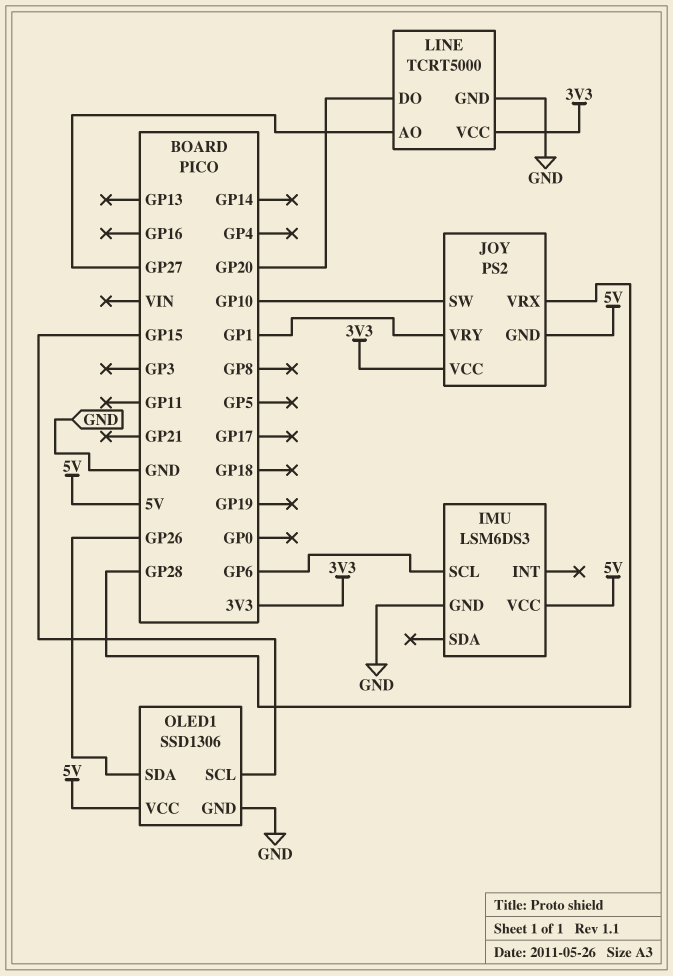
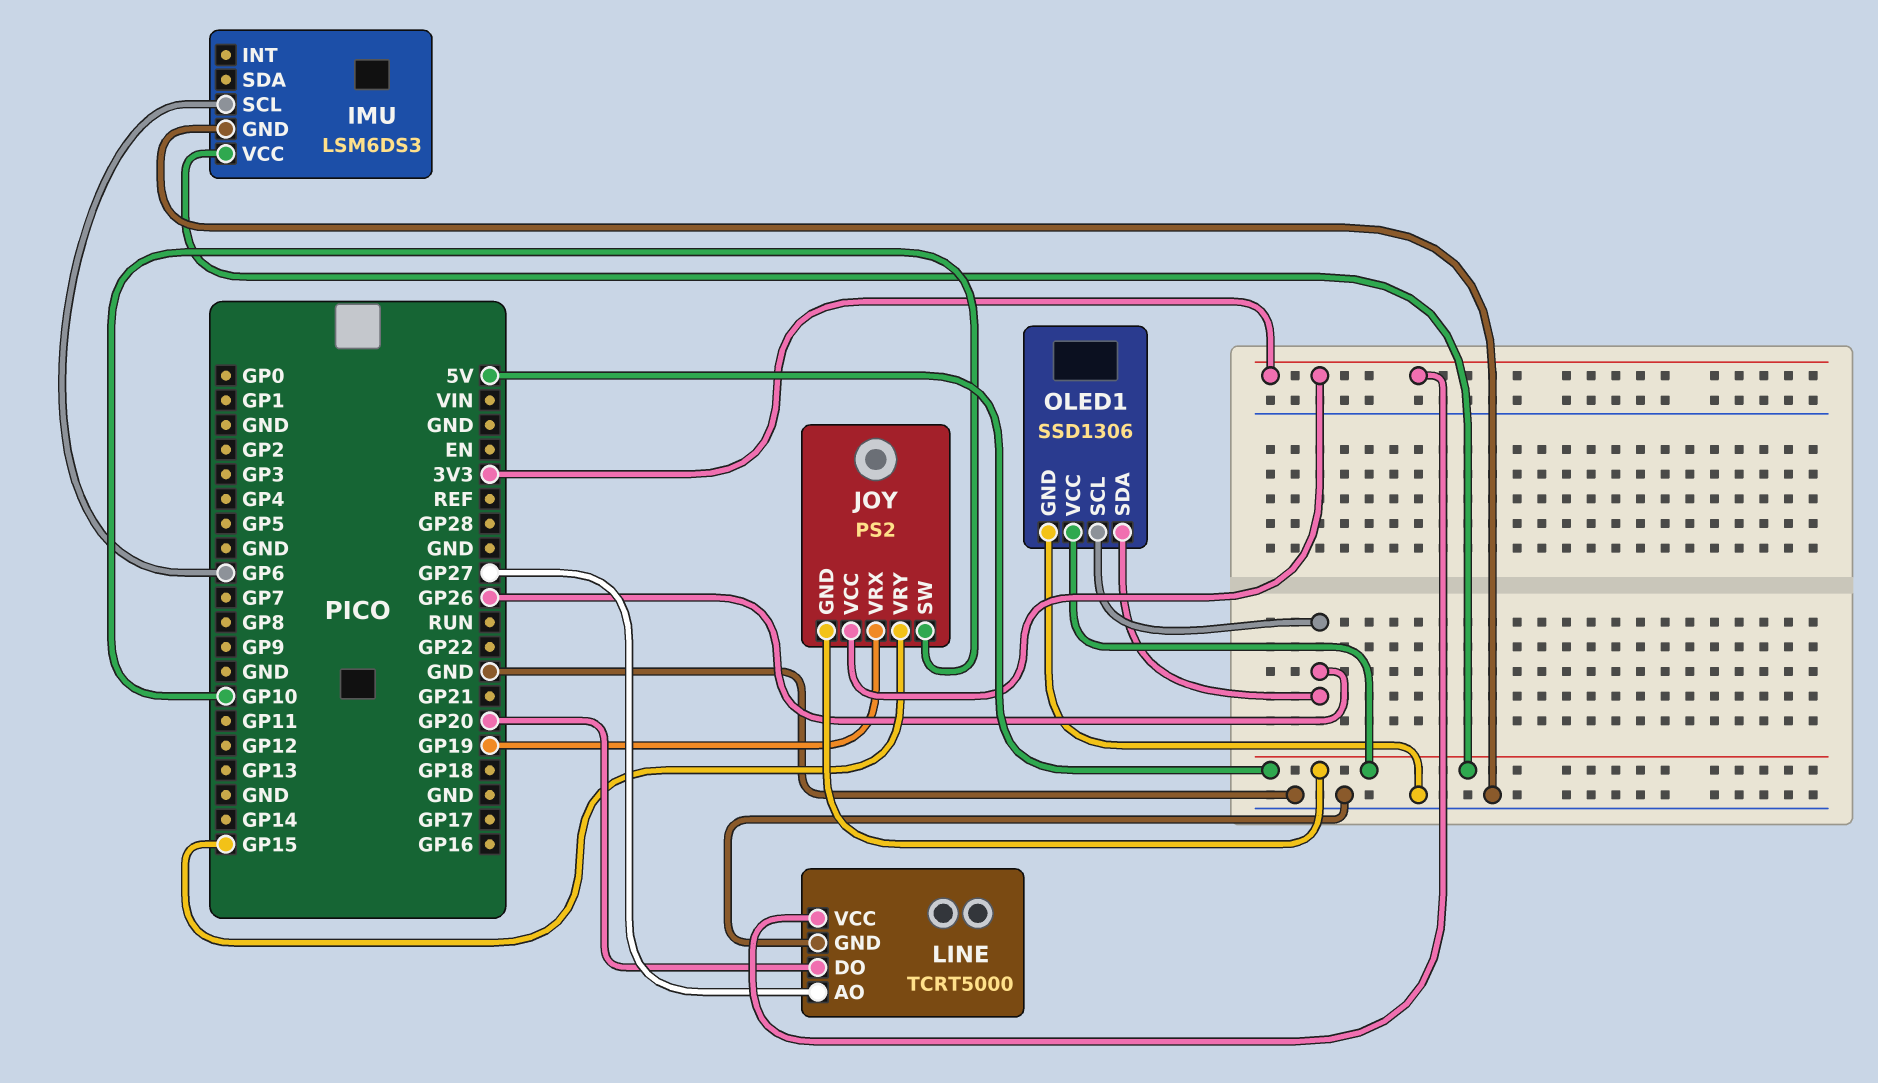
JOY pin VRX: GP28 -> GP19
JOY pin VRY: GP1 -> GP15
OLED1 pin SCL: GP15 -> GP26

